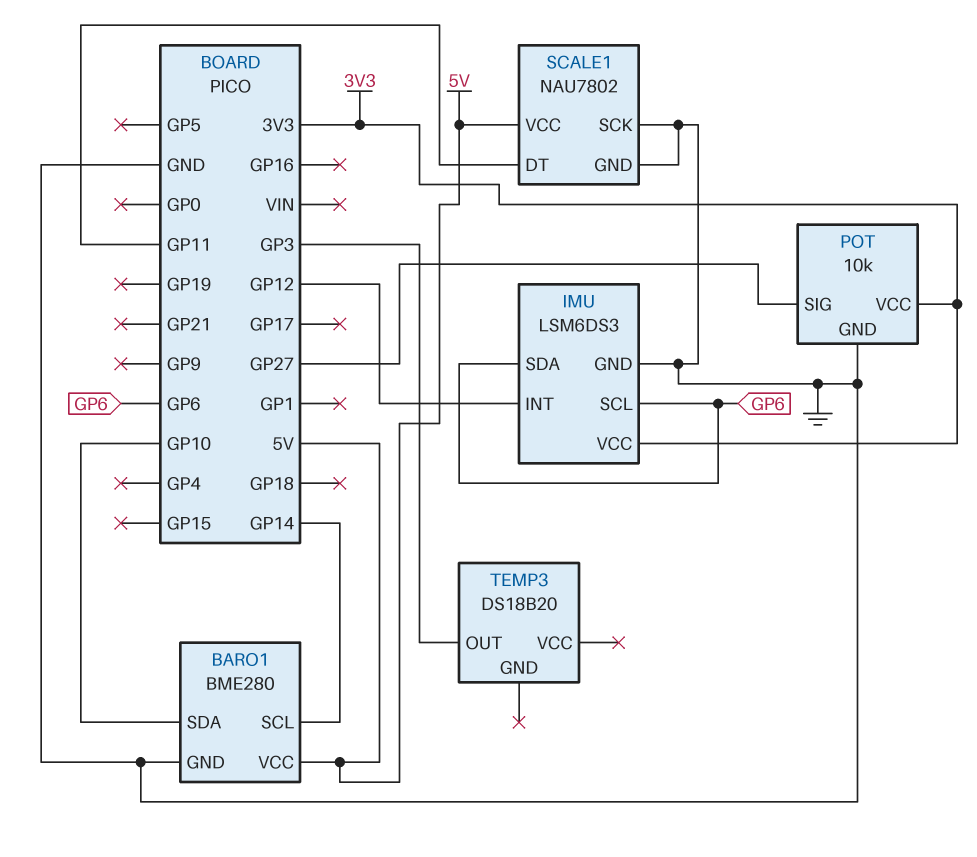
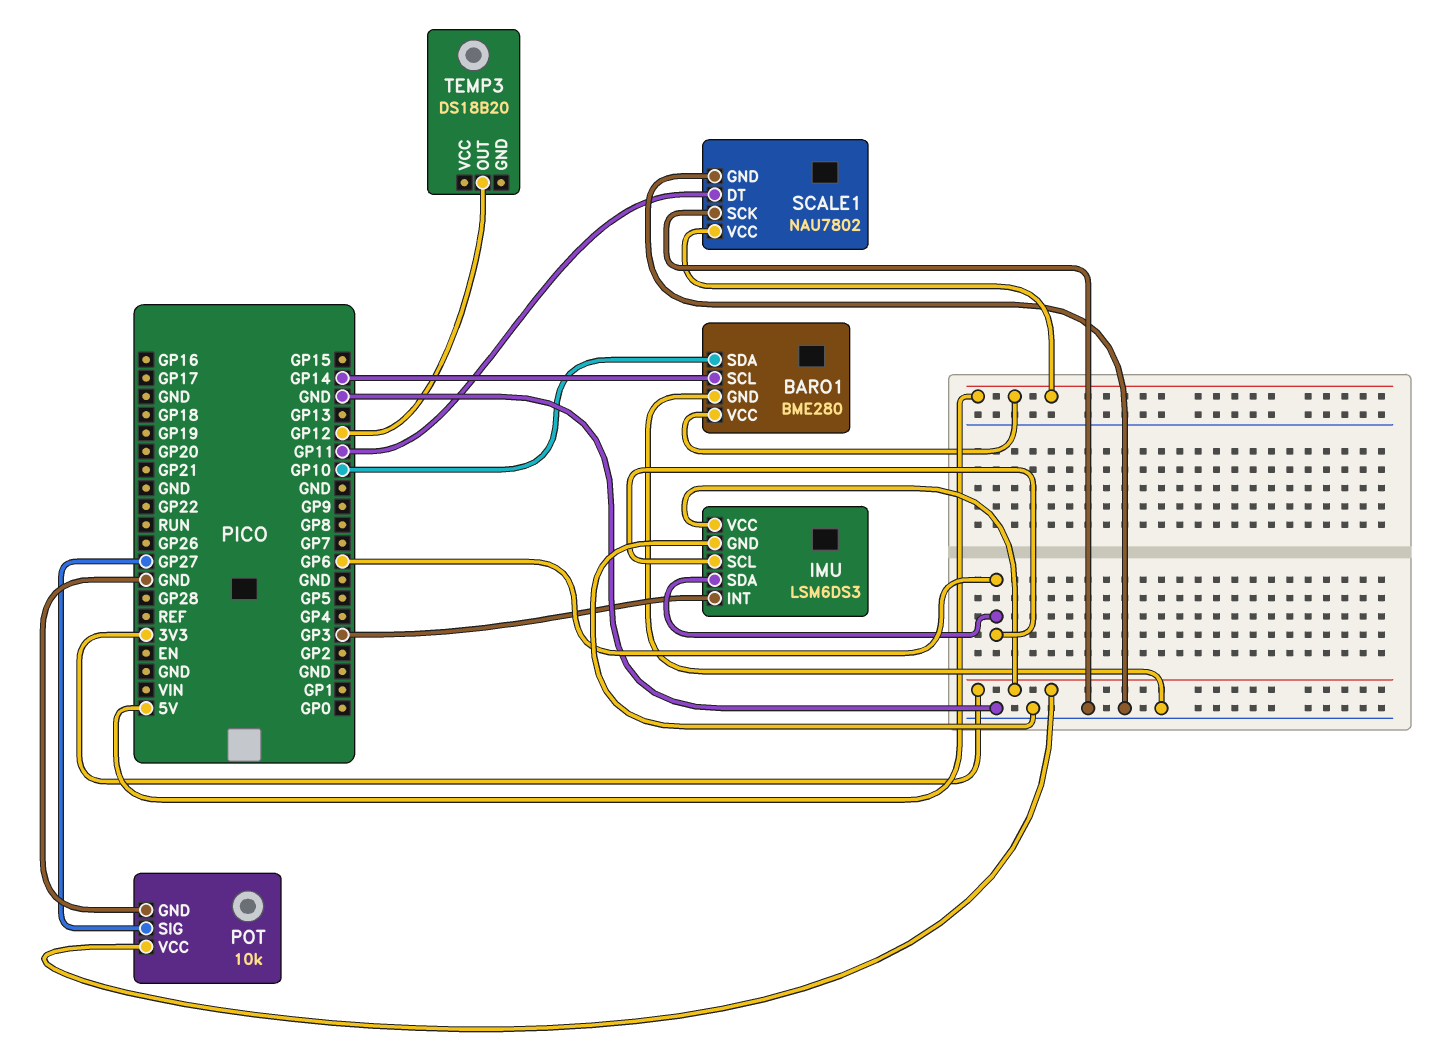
IMU pin INT: GP12 -> GP3
TEMP3 pin OUT: GP3 -> GP12

